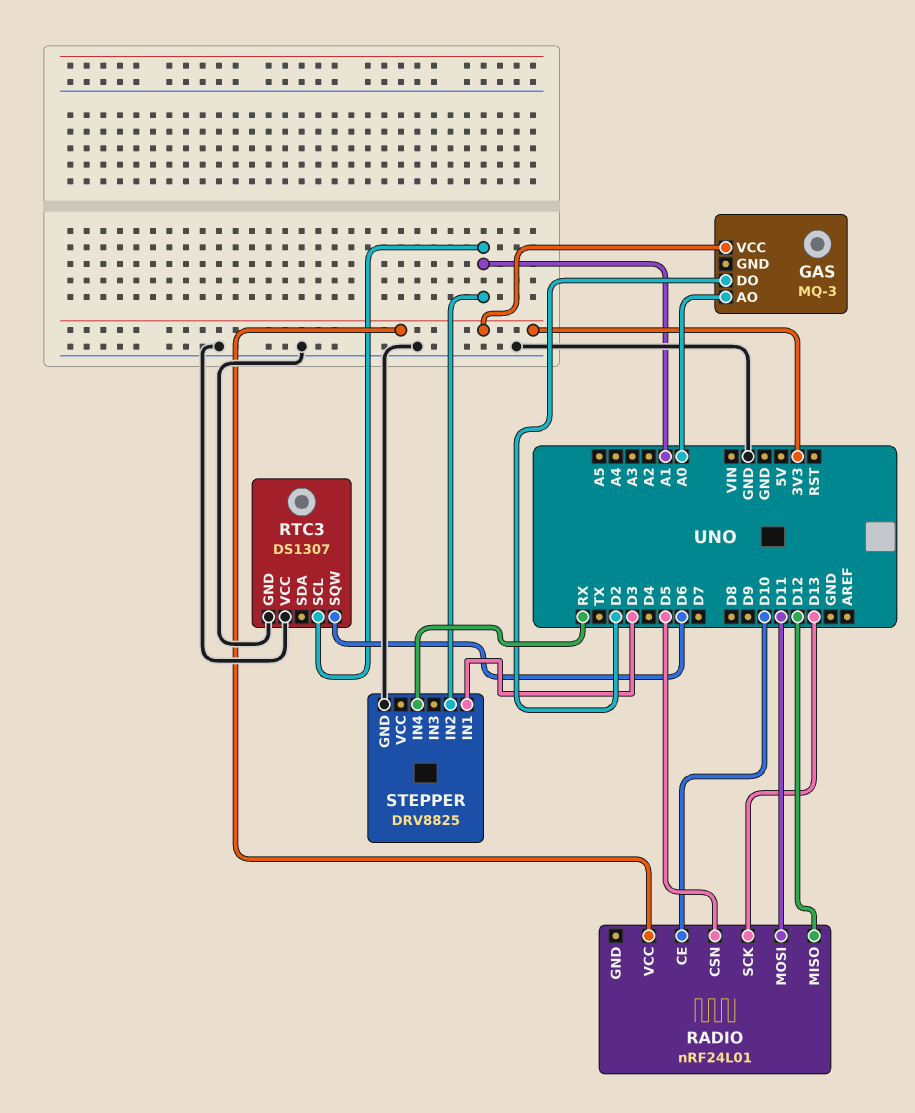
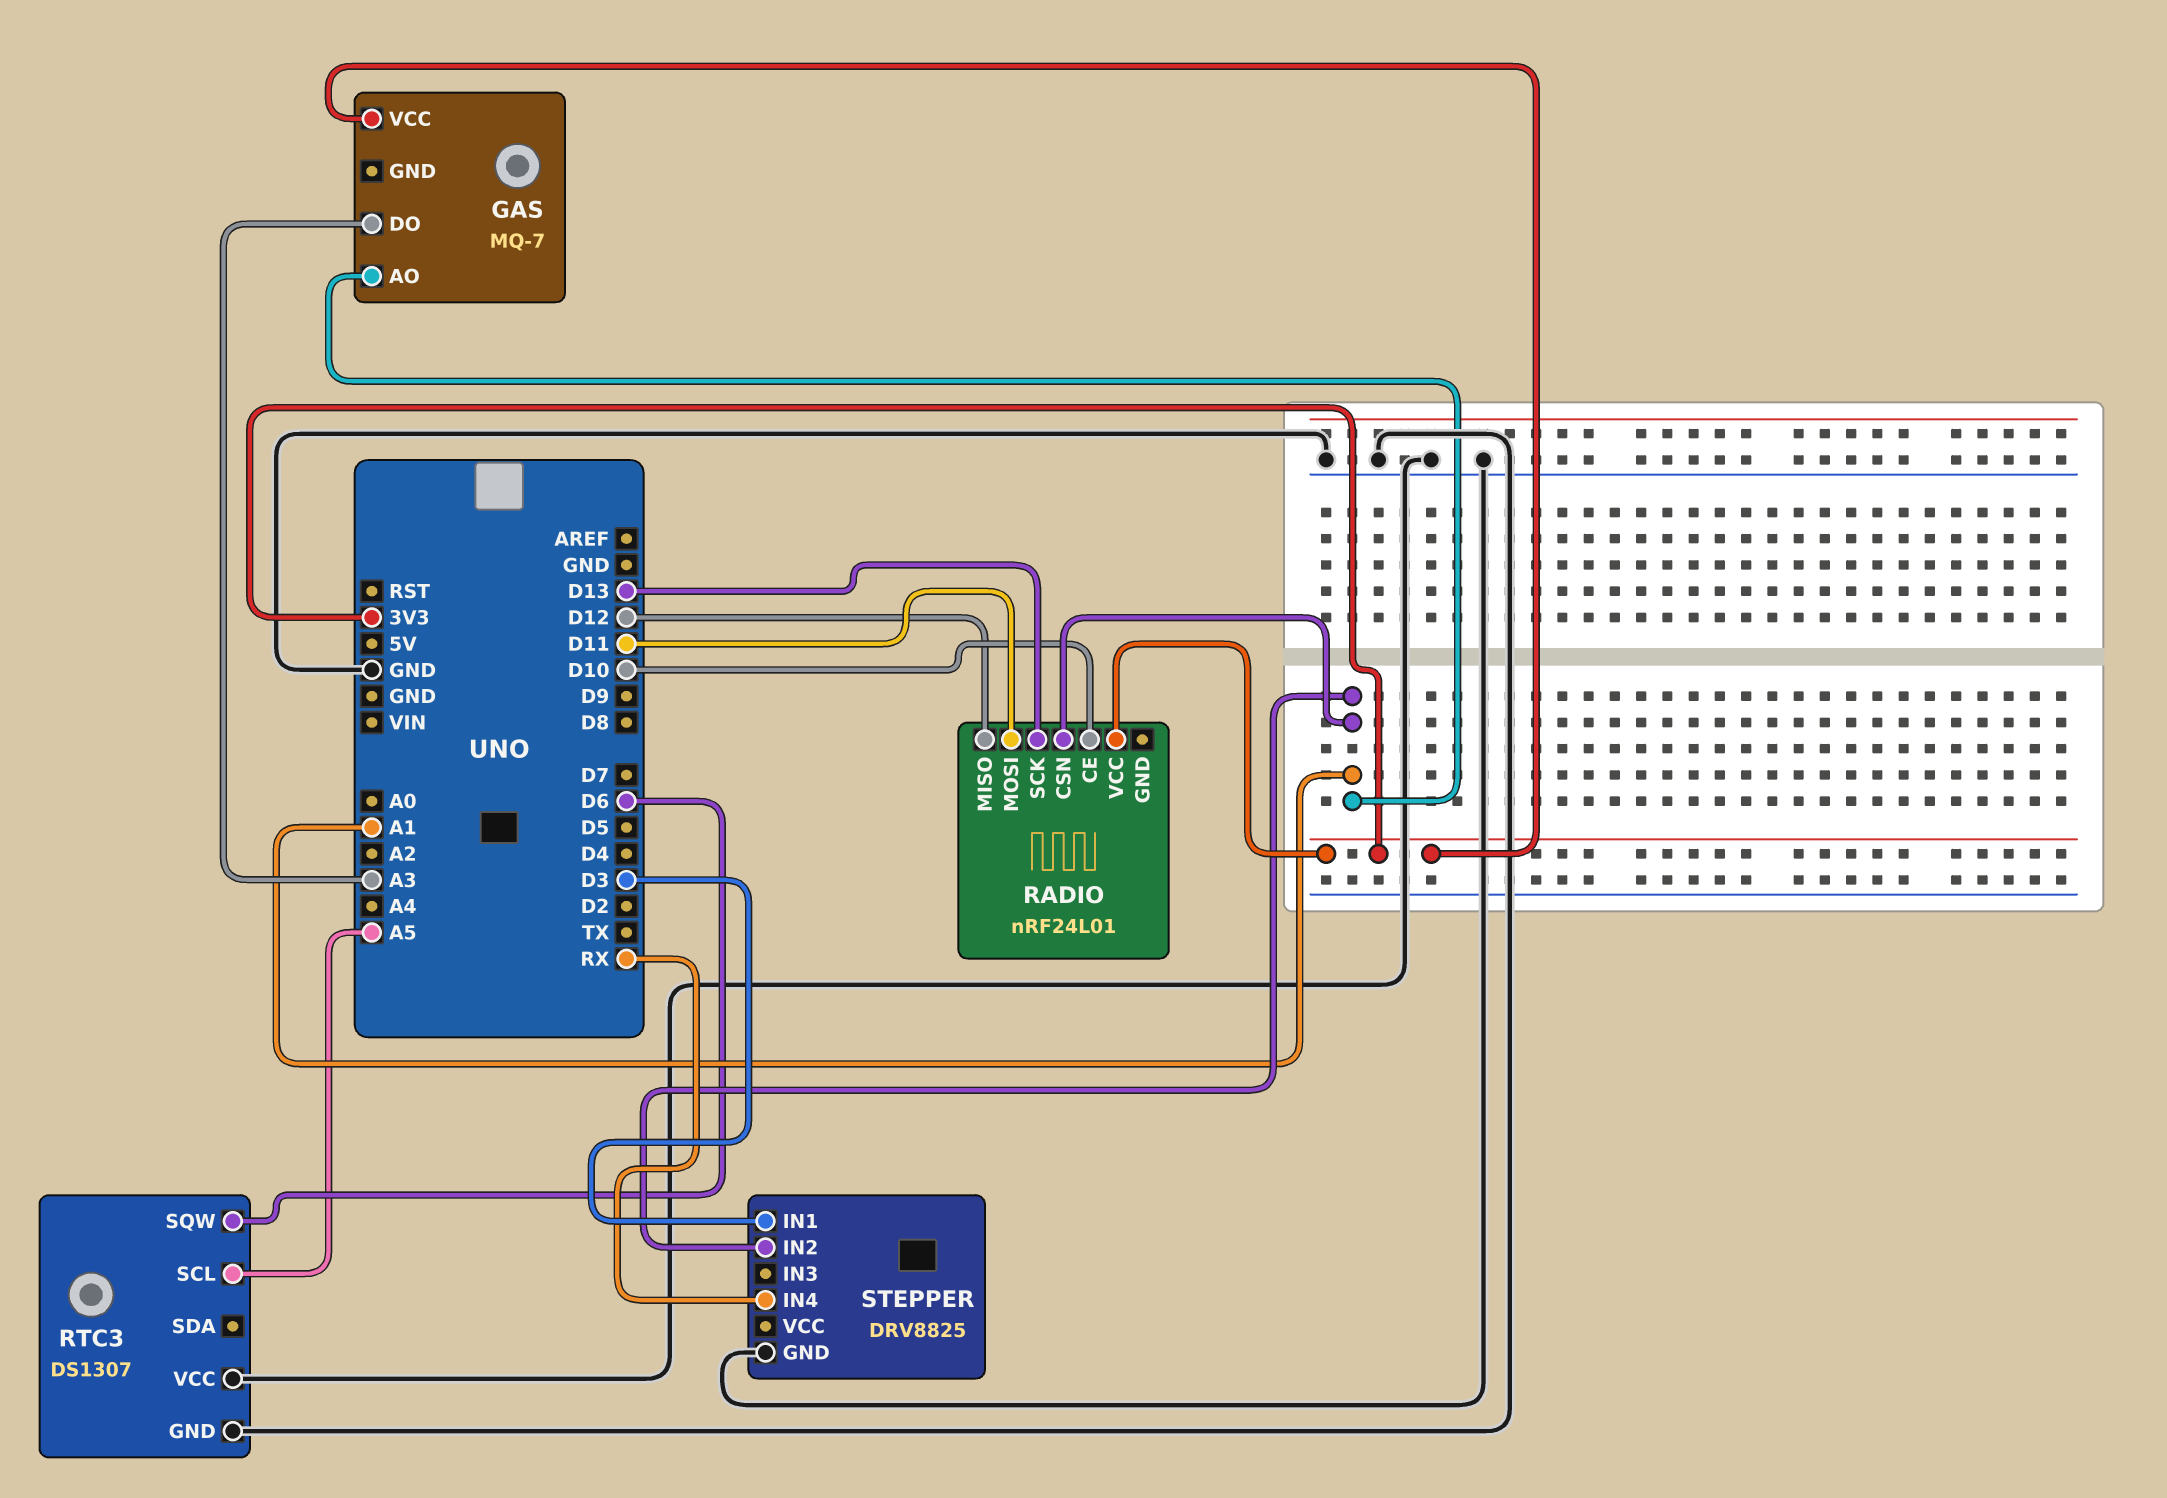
GAS: MQ-3 -> MQ-7
GAS pin AO: A0 -> A1
GAS pin DO: D2 -> A3
RADIO pin CSN: D5 -> A1
RTC3 pin SCL: A1 -> A5

